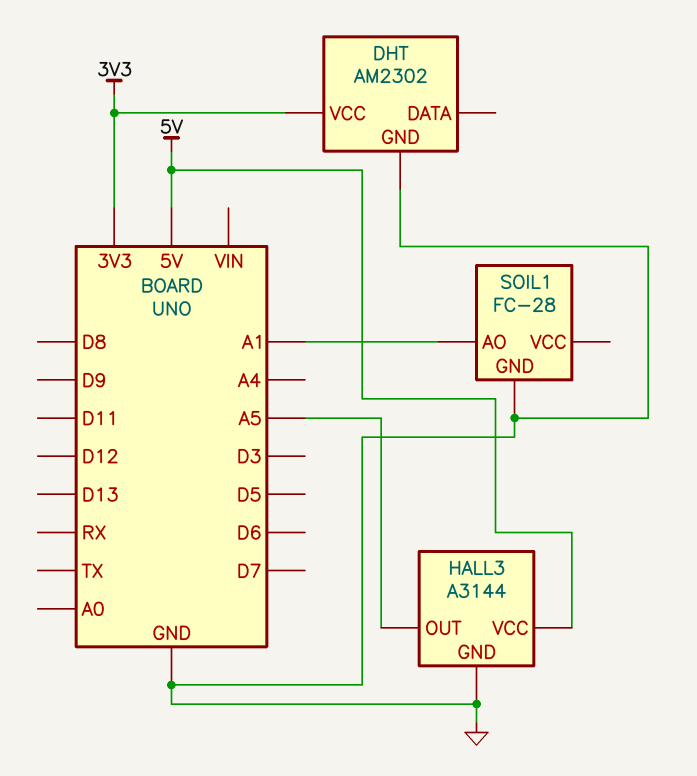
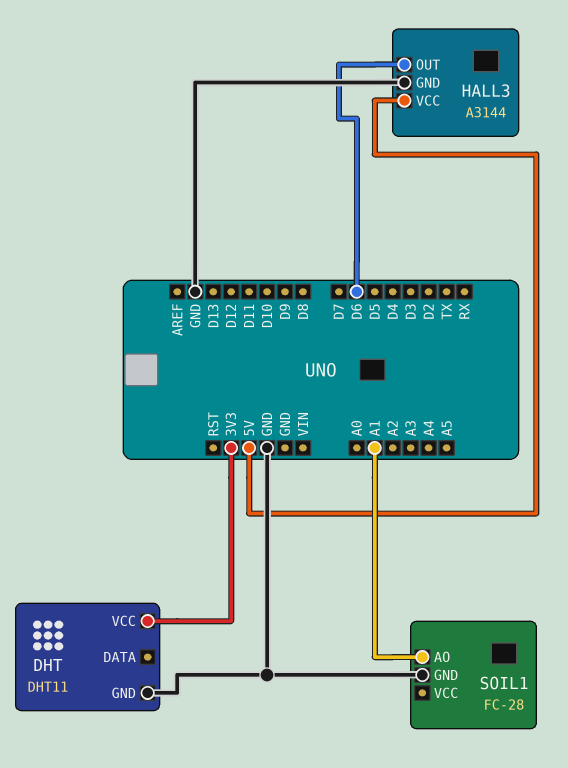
DHT: AM2302 -> DHT11
HALL3 pin OUT: A5 -> D6

